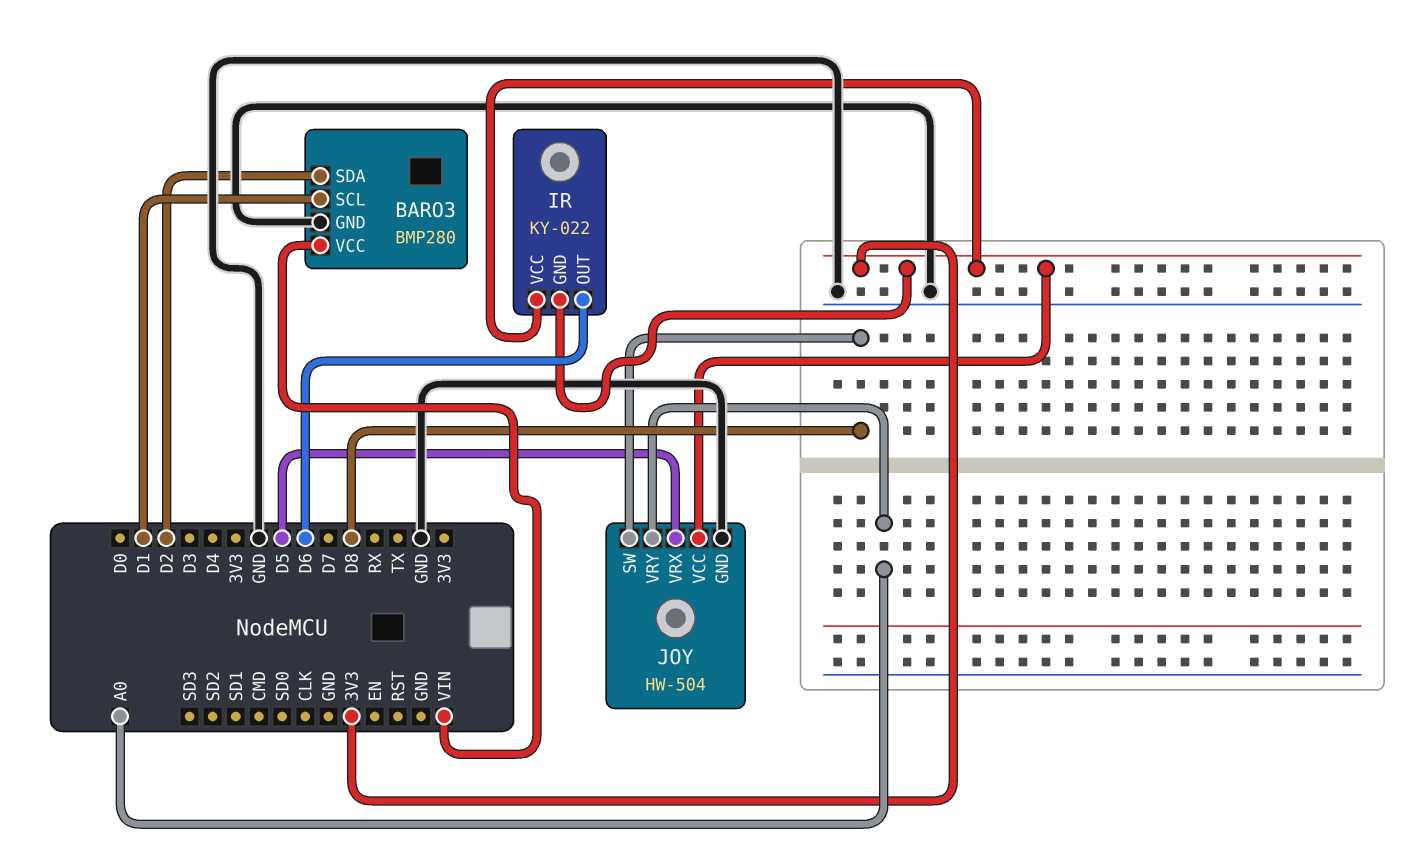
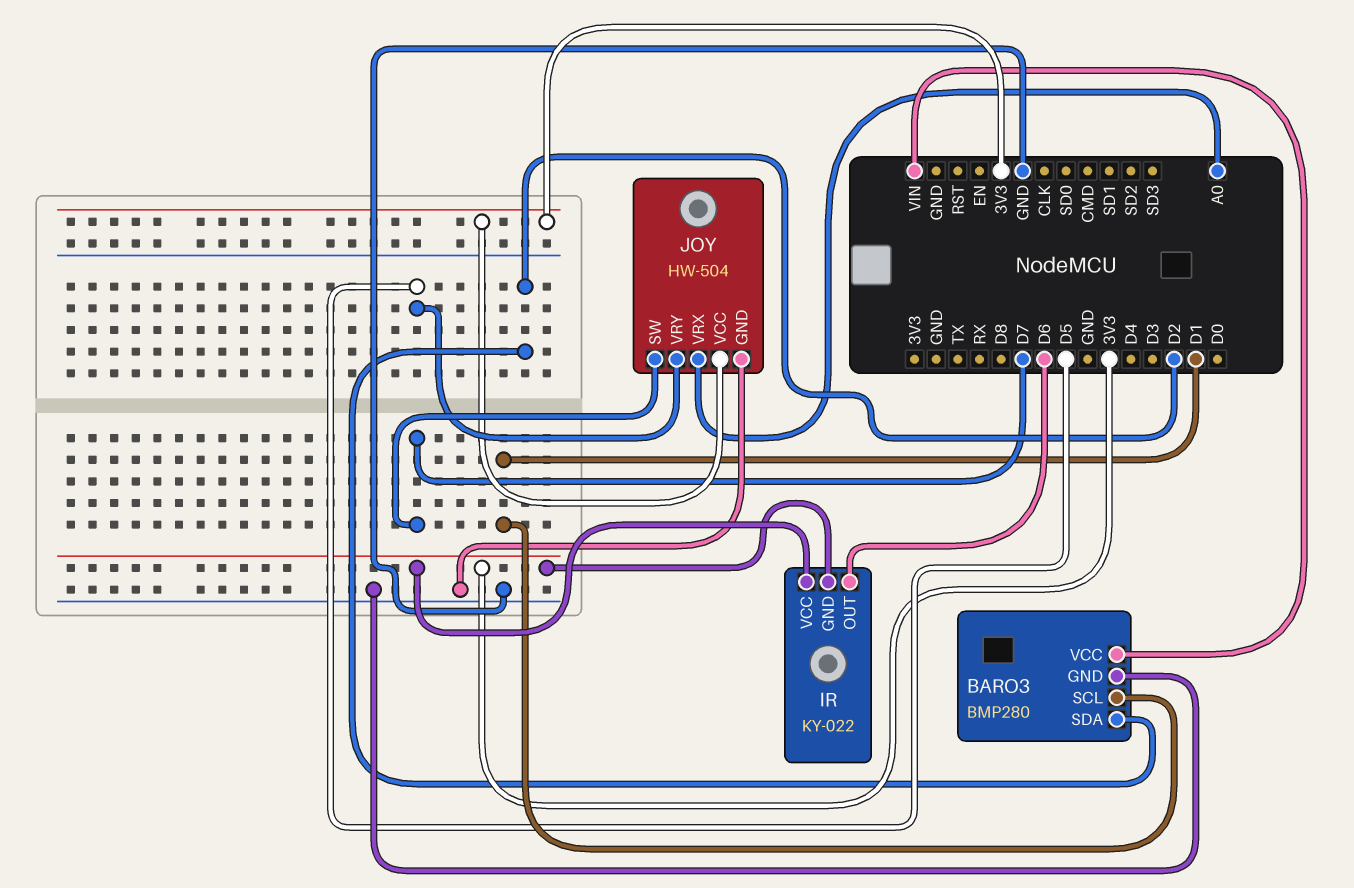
JOY pin SW: D8 -> D7
JOY pin VRX: D5 -> A0
JOY pin VRY: A0 -> D5

